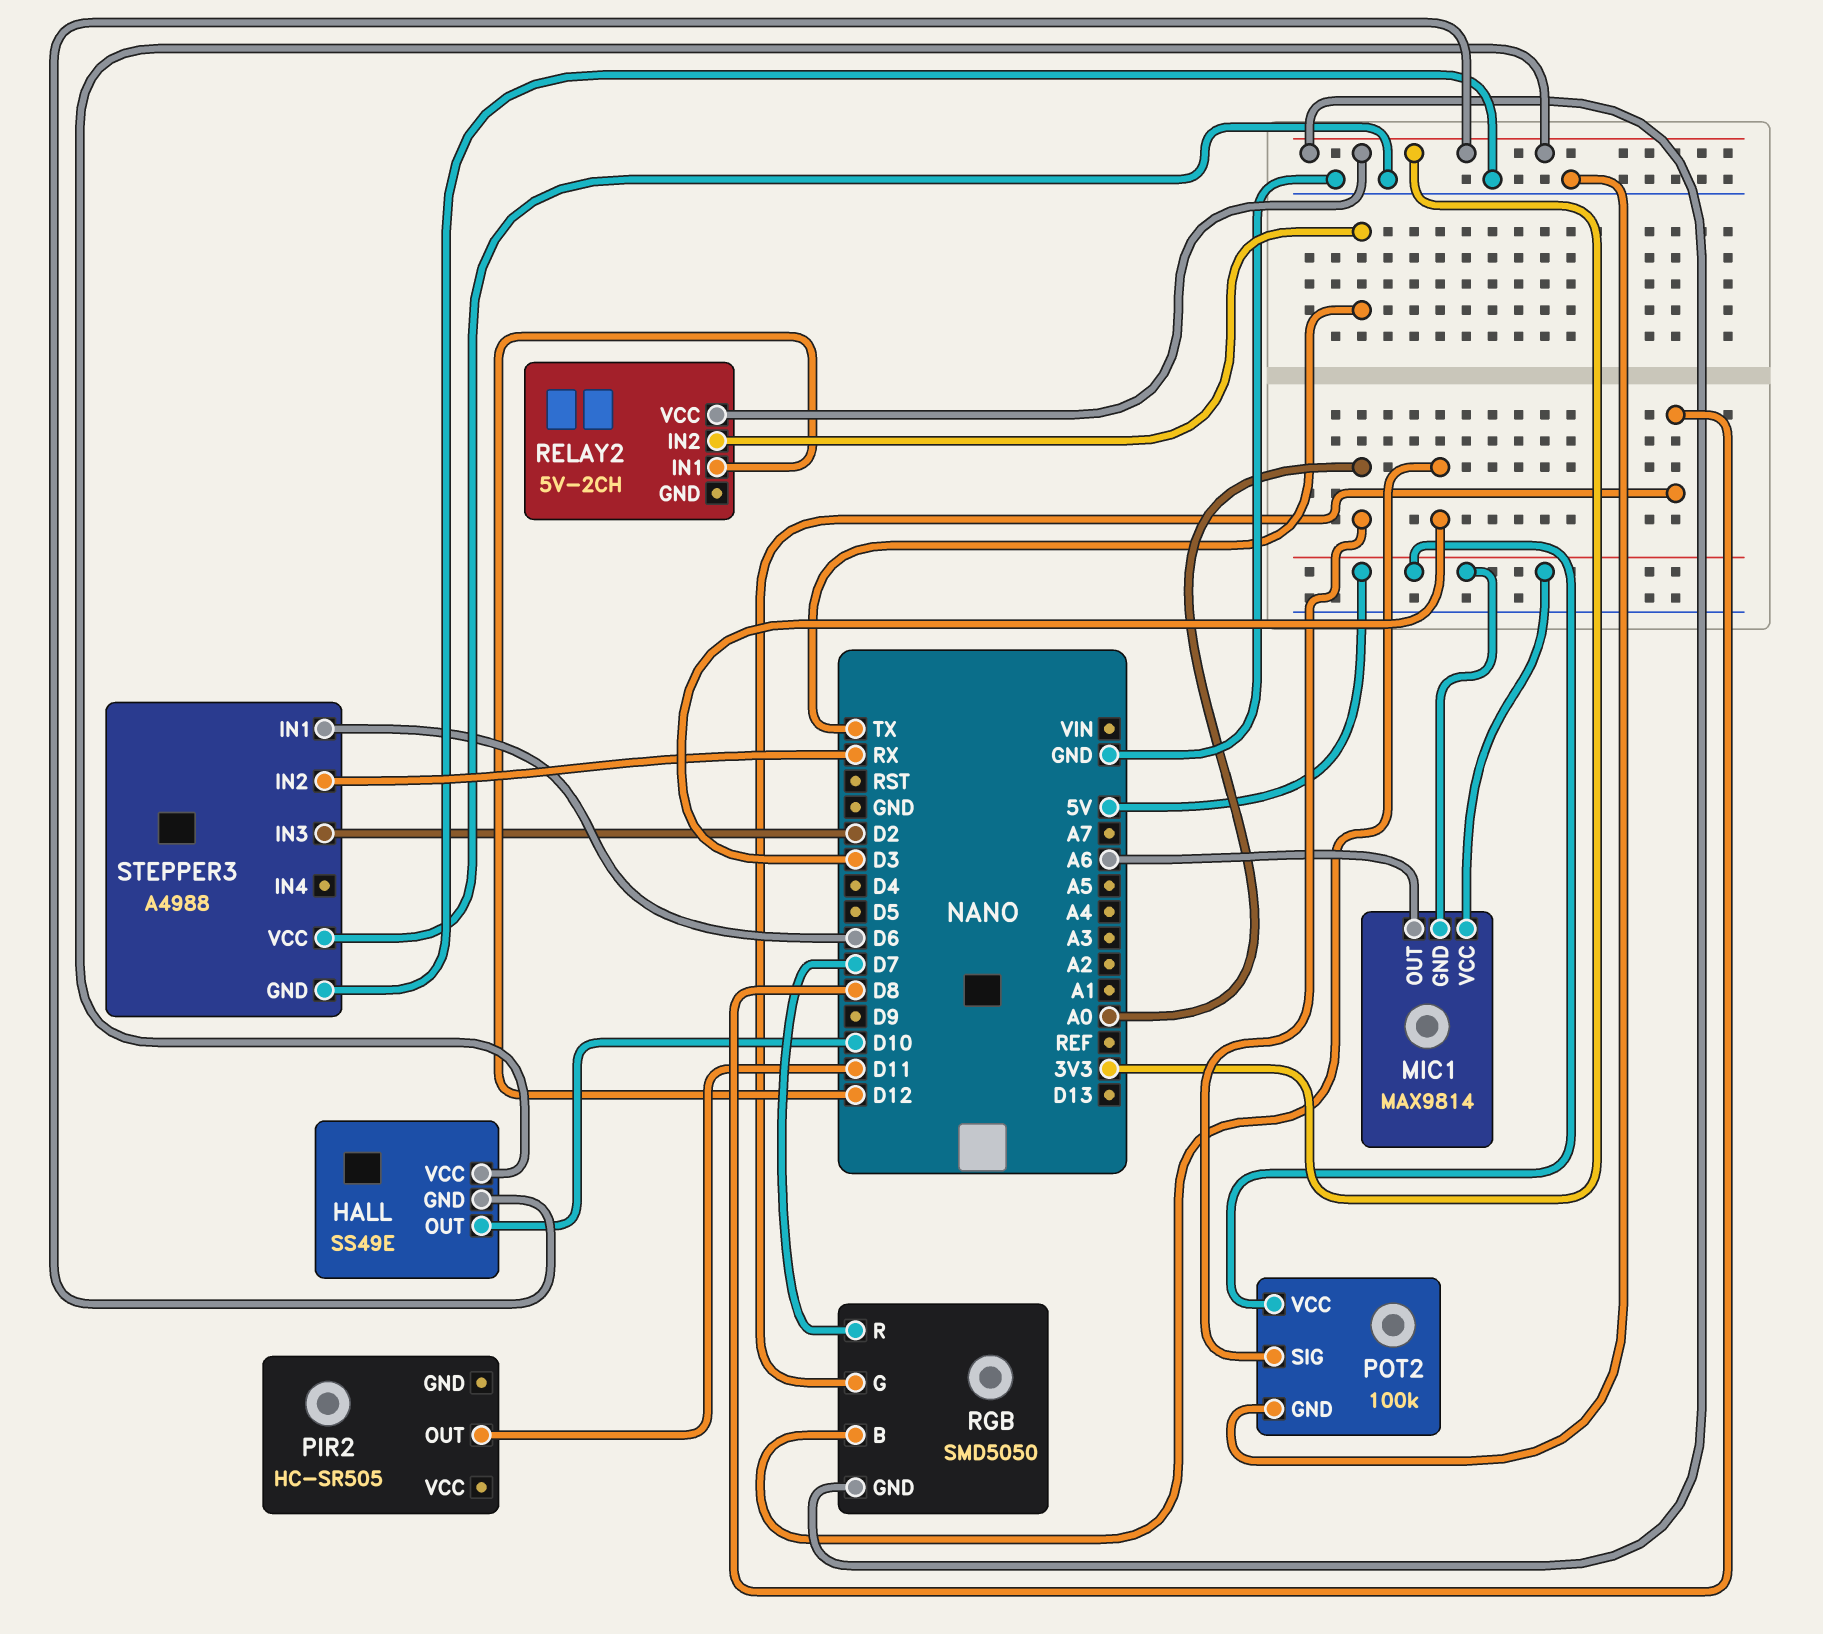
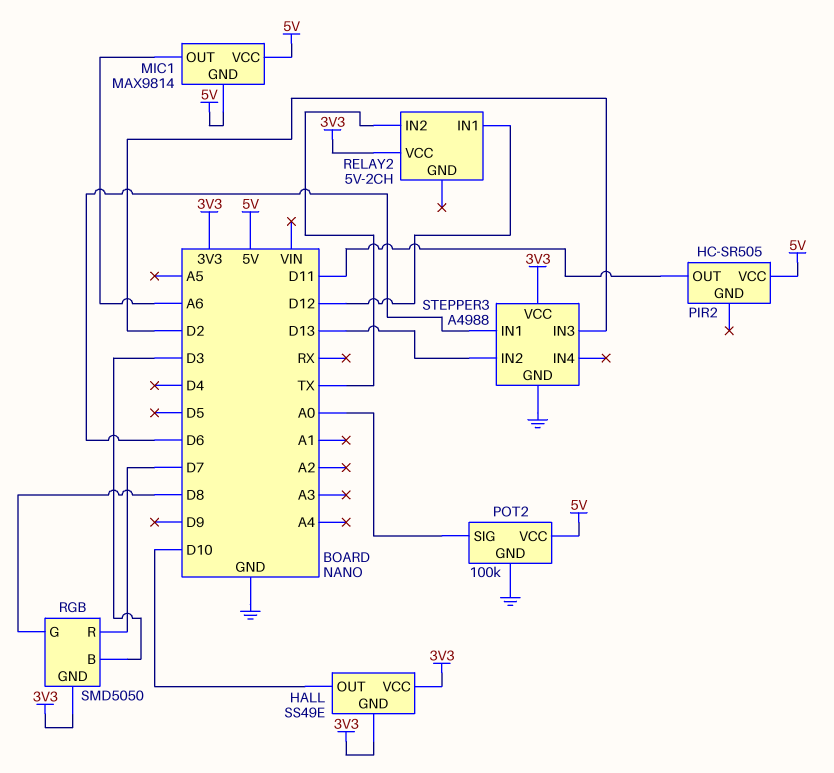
PIR2 pin VCC: none -> 5V
STEPPER3 pin IN2: RX -> D13
STEPPER3 pin VCC: GND -> 3V3

